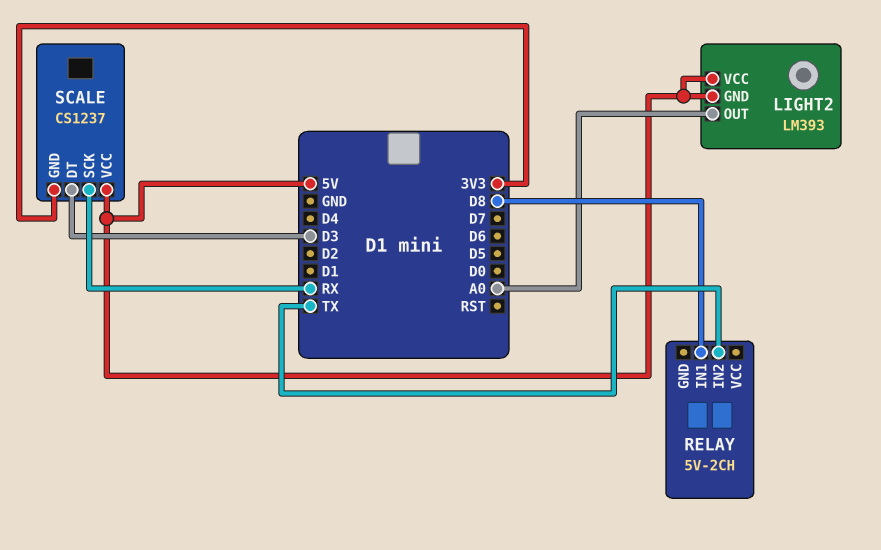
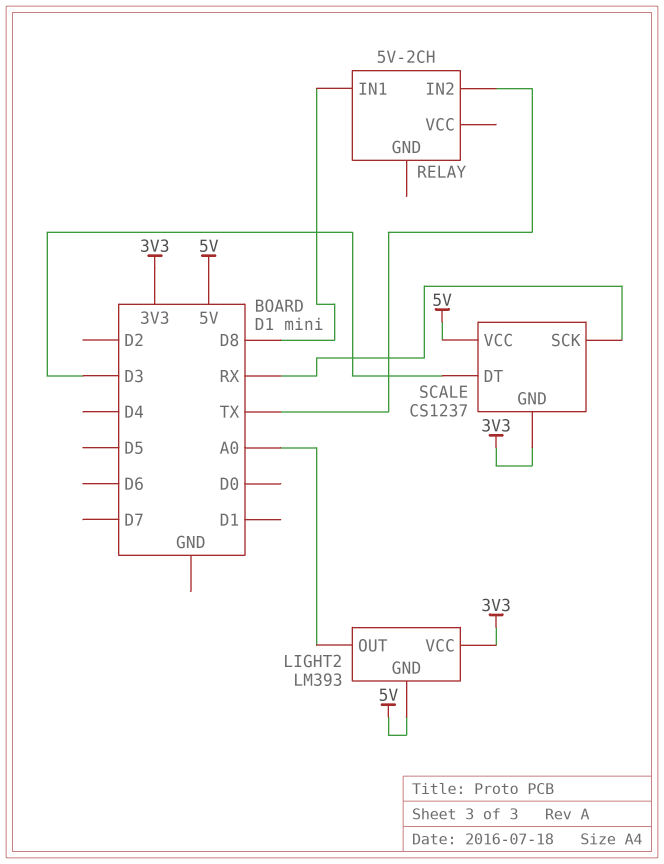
LIGHT2 pin VCC: 5V -> 3V3

